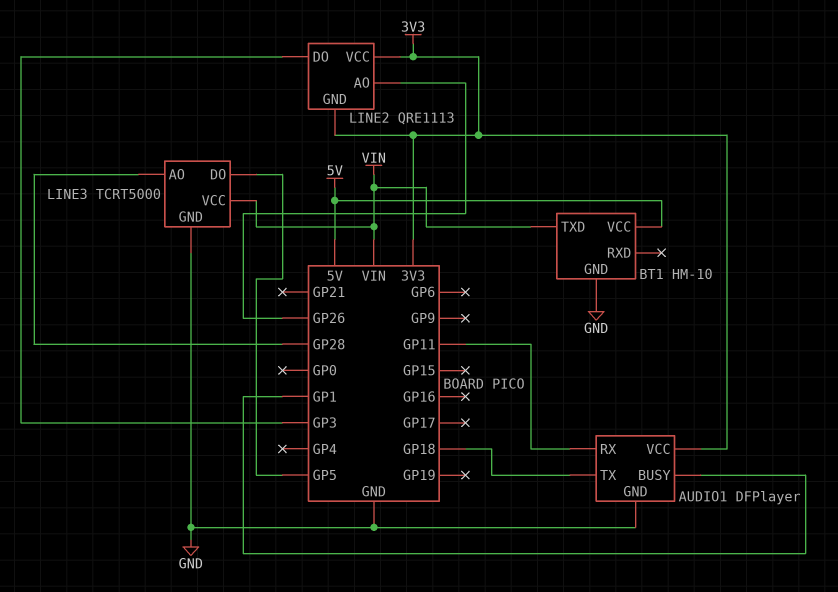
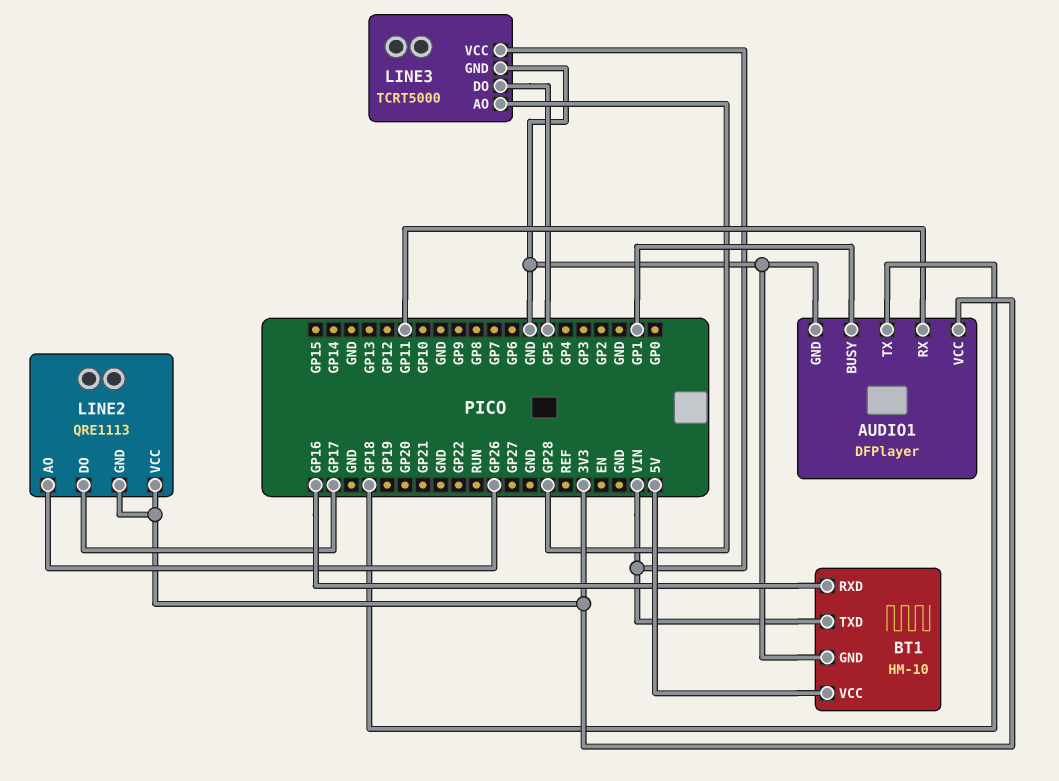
BT1 pin RXD: none -> GP16
LINE2 pin DO: GP3 -> GP17

